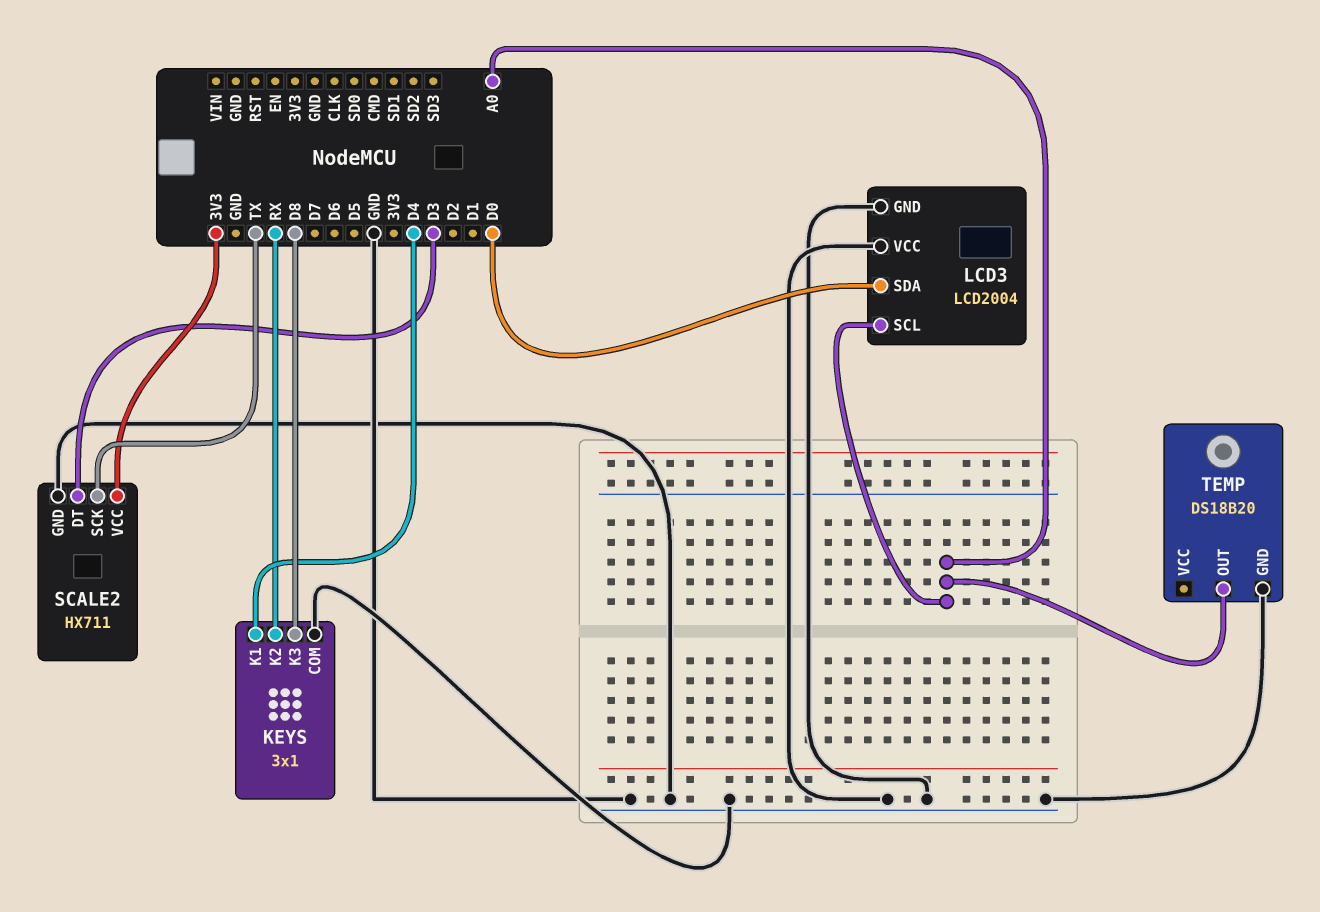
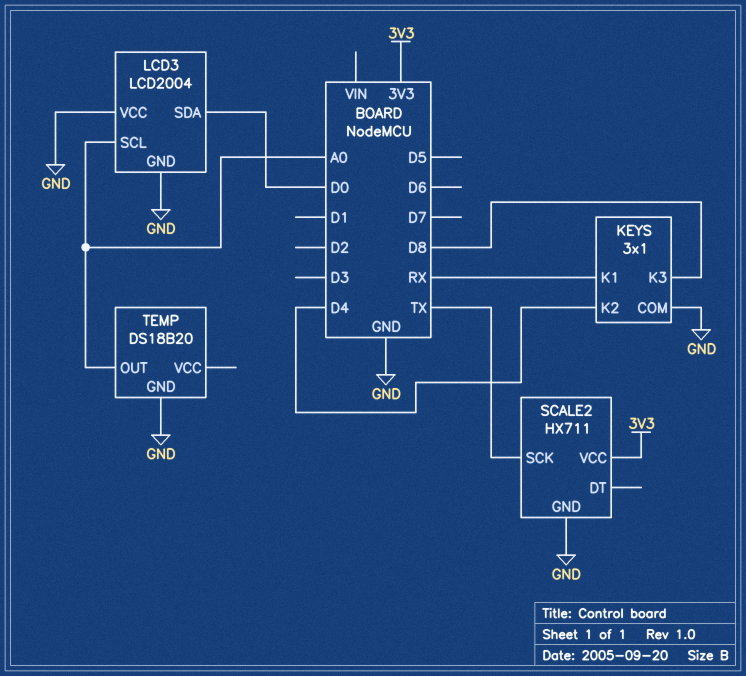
KEYS pin K1: D4 -> RX
KEYS pin K2: RX -> D4
SCALE2 pin DT: D3 -> none

